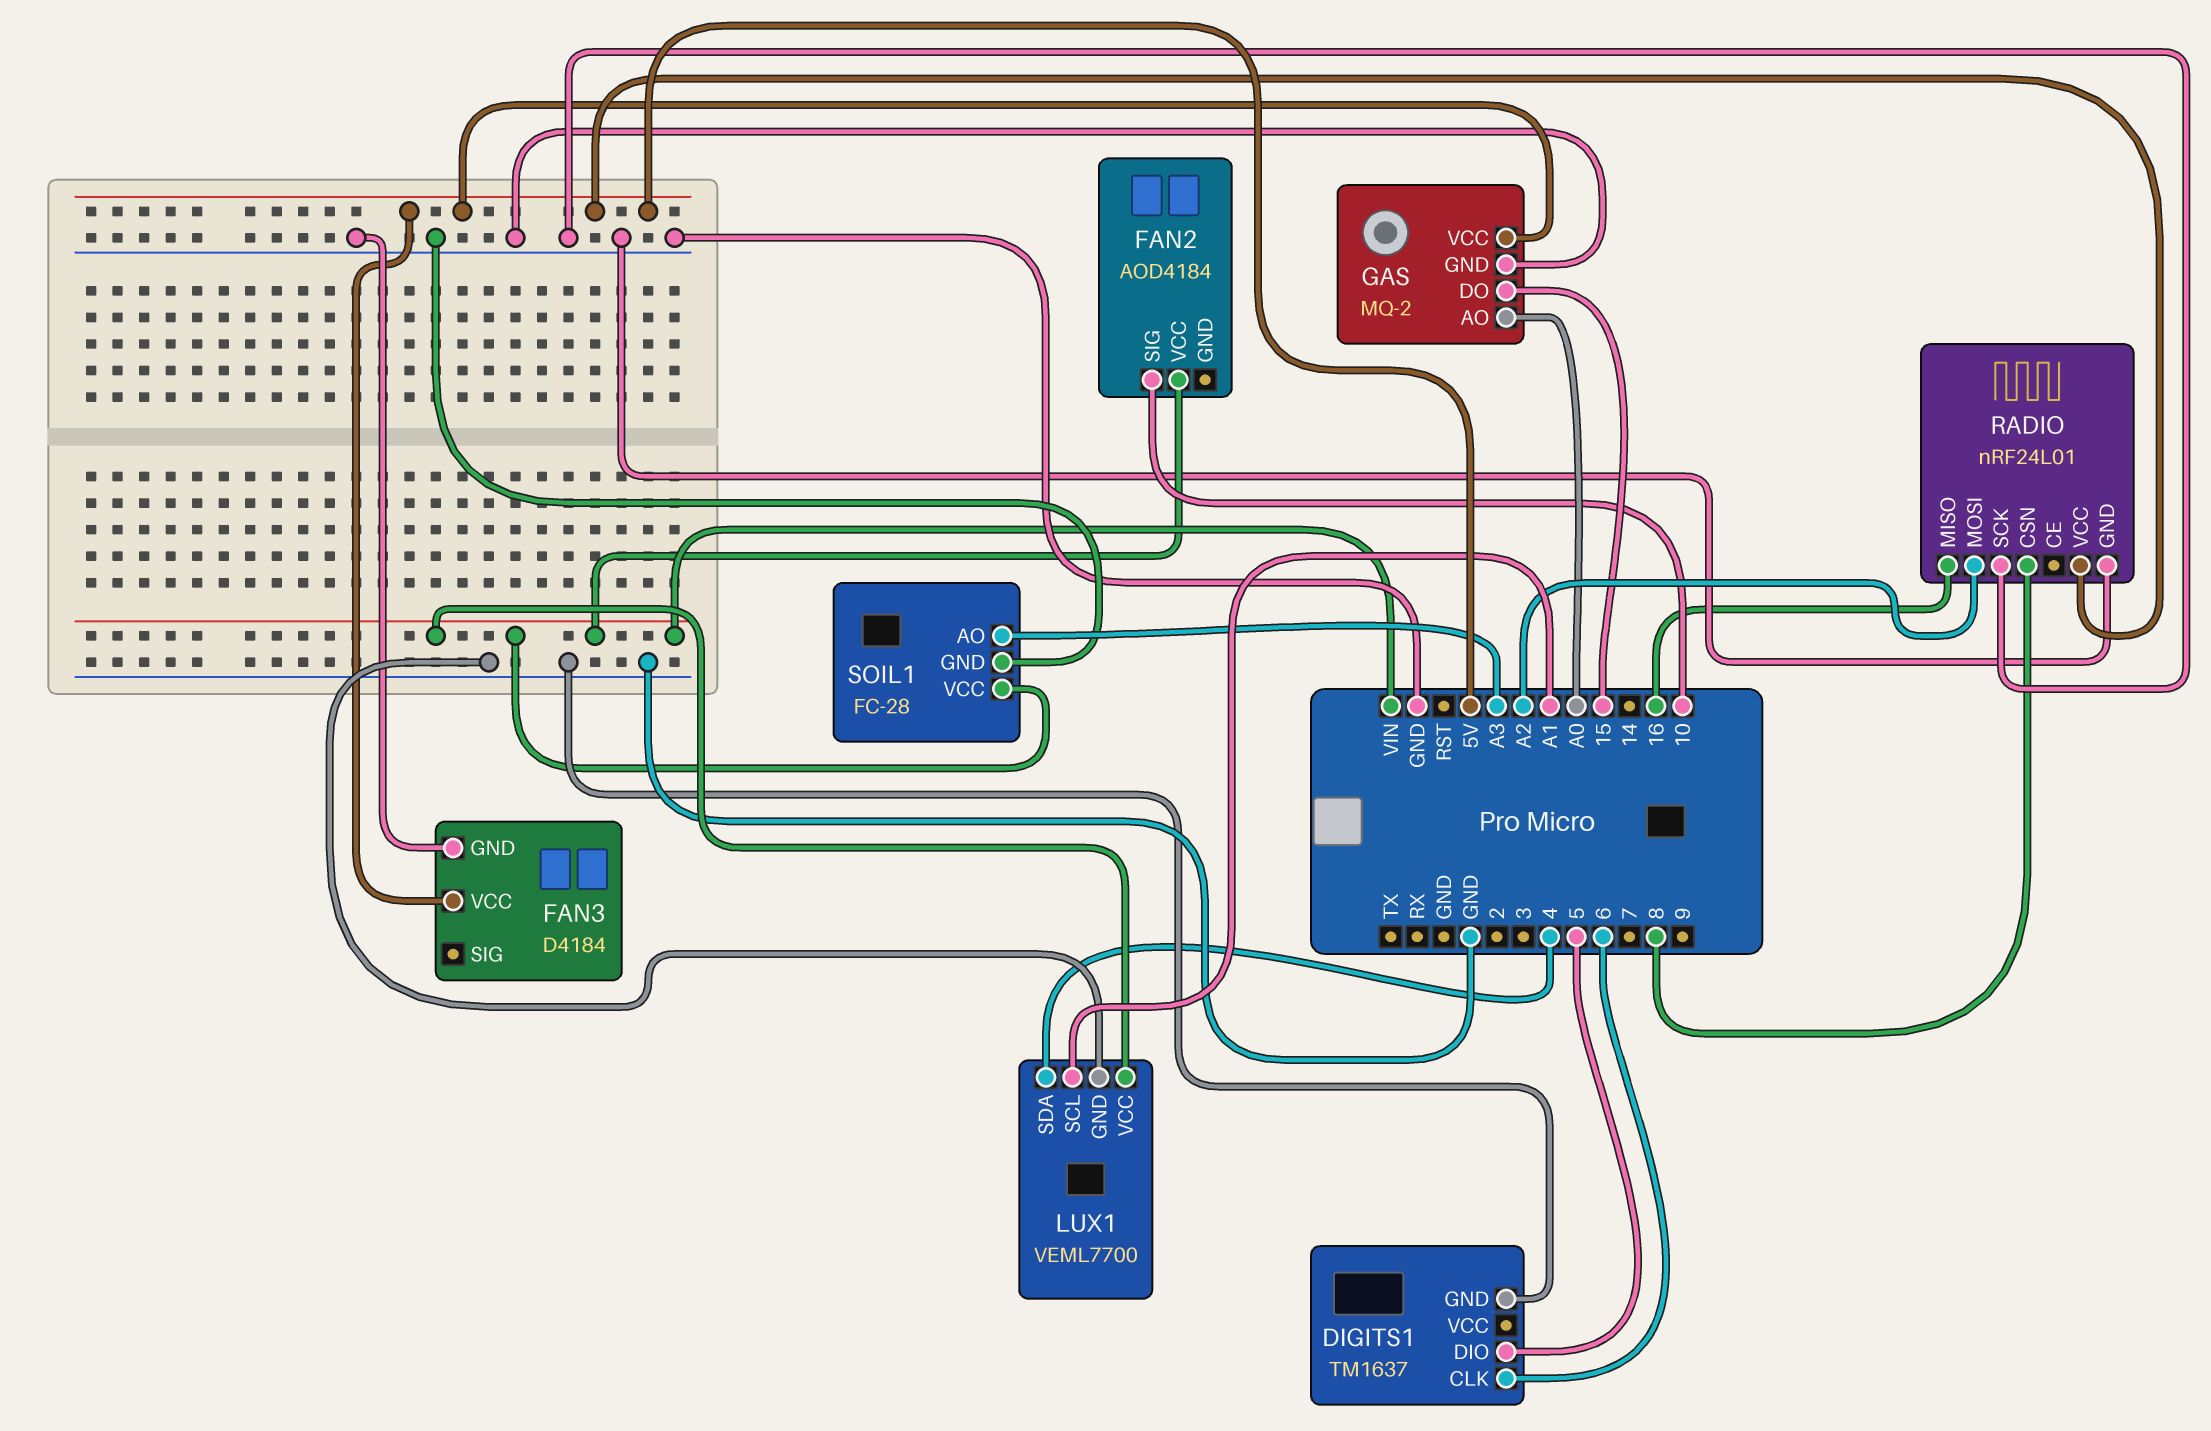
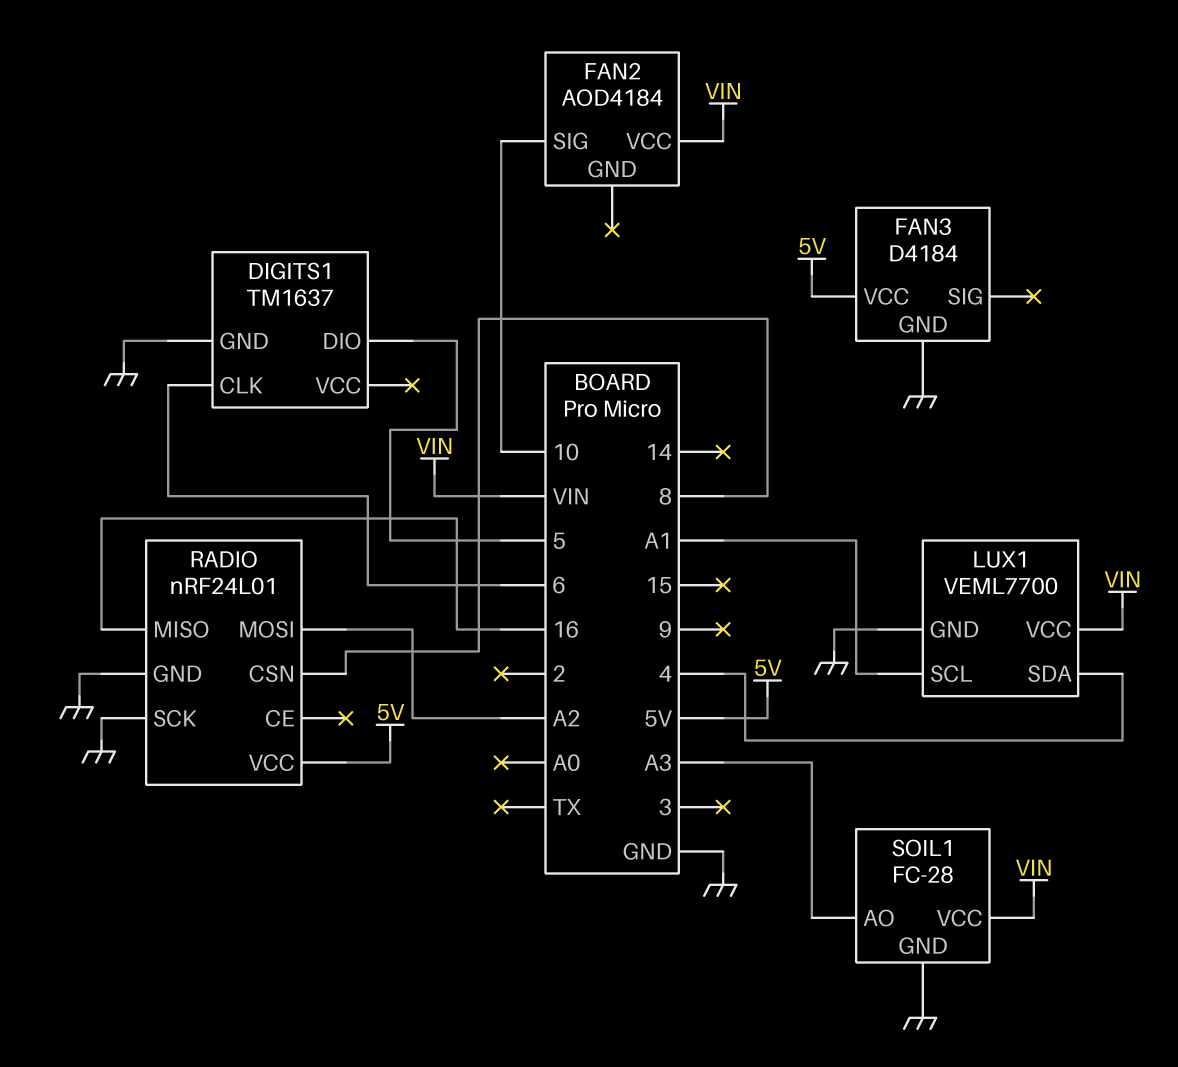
GAS: MQ-2 -> none
GAS pin AO: A0 -> none
GAS pin DO: 15 -> none
GAS pin GND: GND -> none
GAS pin VCC: 5V -> none

